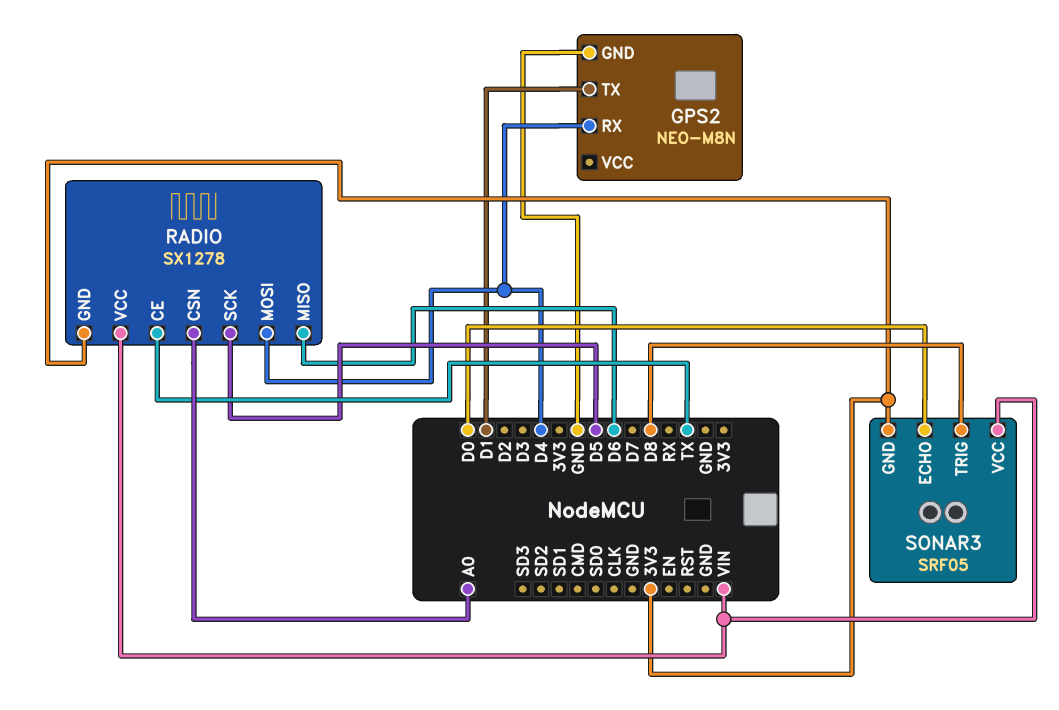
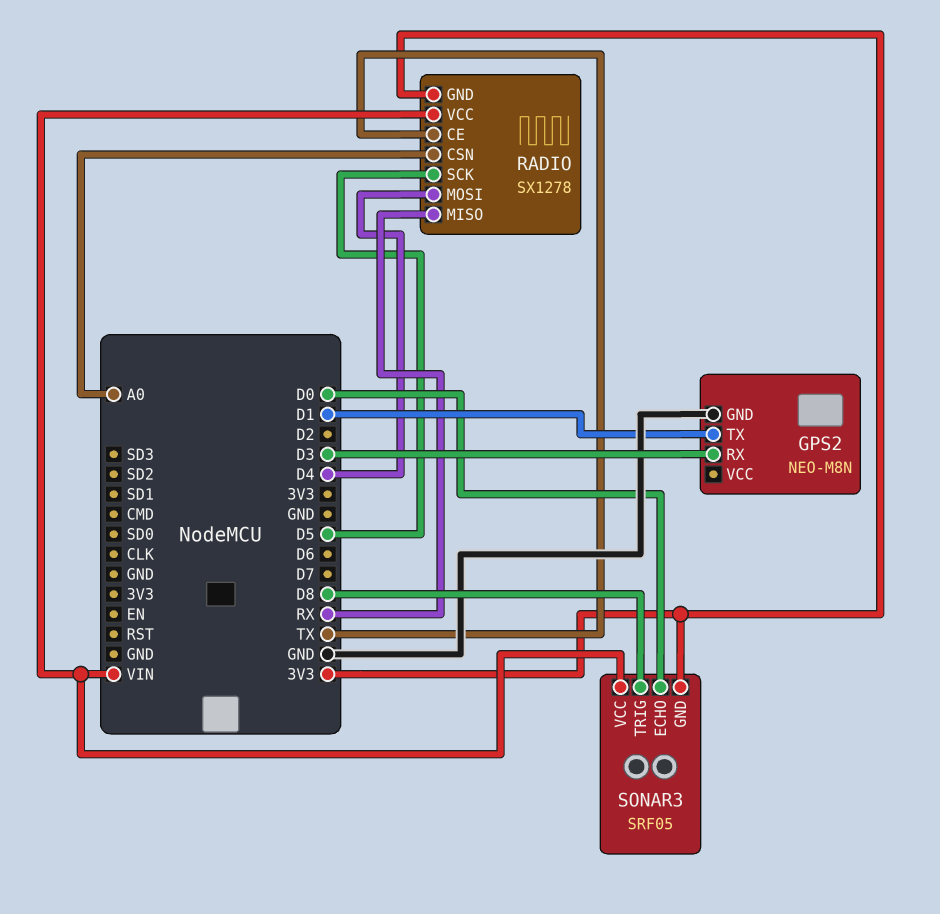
GPS2 pin RX: D4 -> D3
RADIO pin MISO: D6 -> RX

